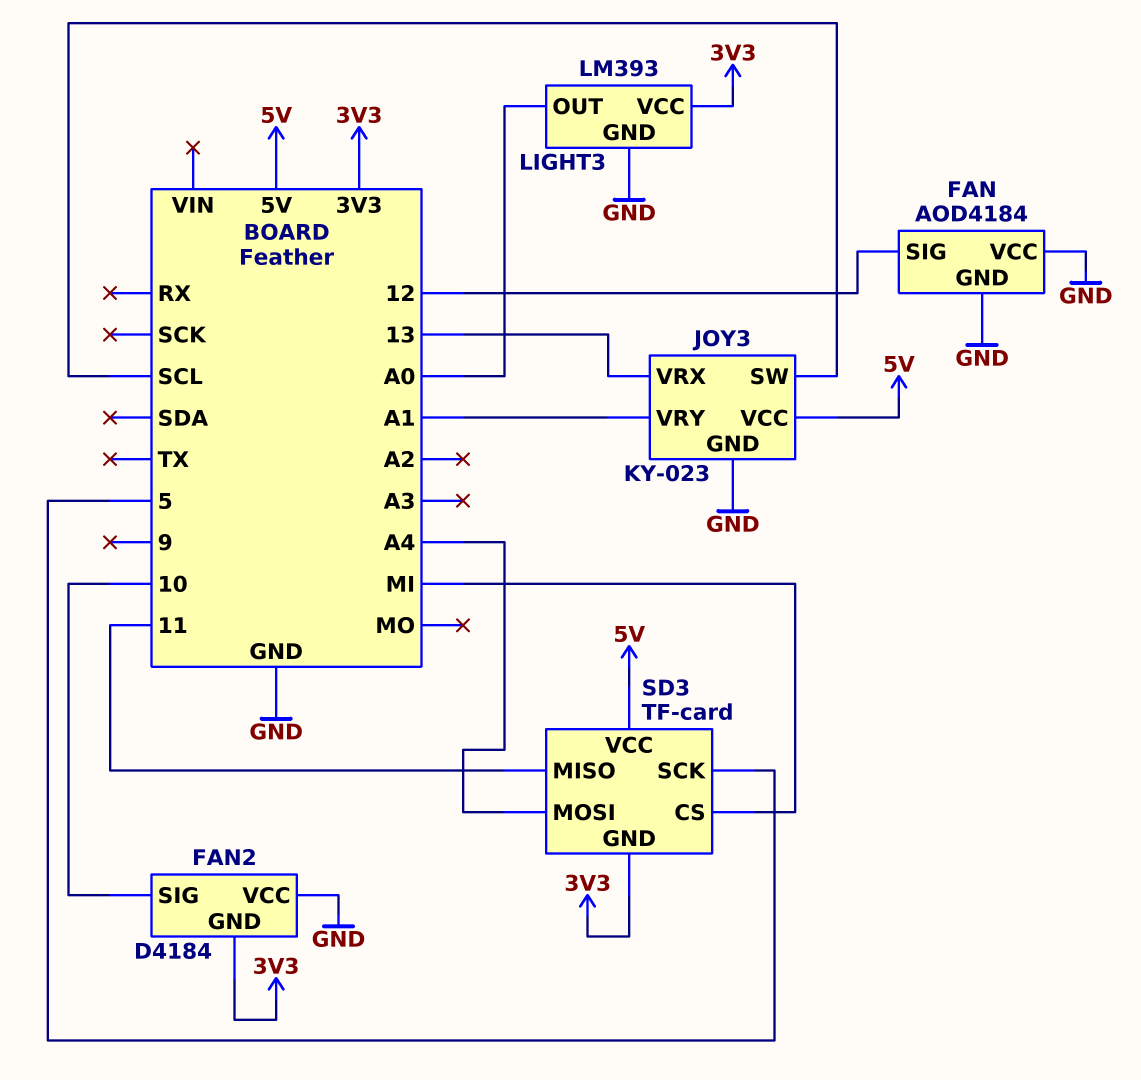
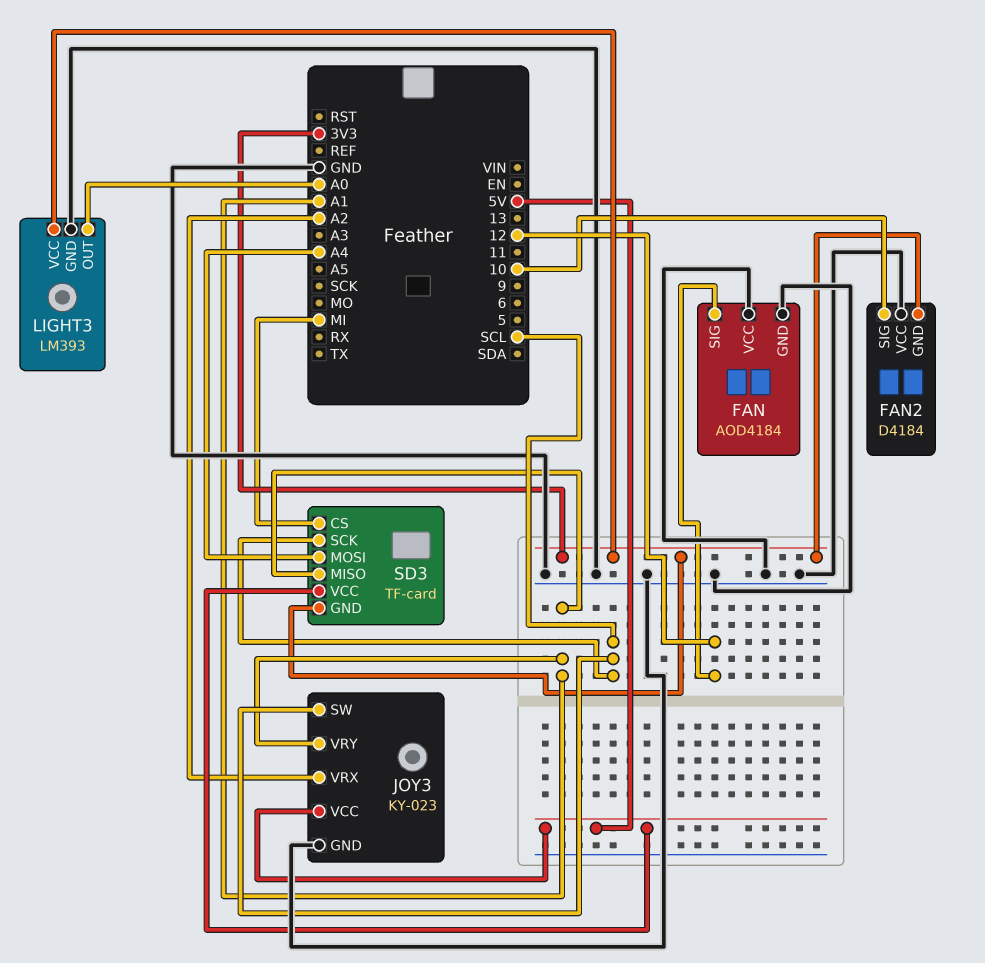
JOY3 pin VRX: 13 -> A2
SD3 pin MISO: 11 -> A1
SD3 pin SCK: 5 -> SCL

